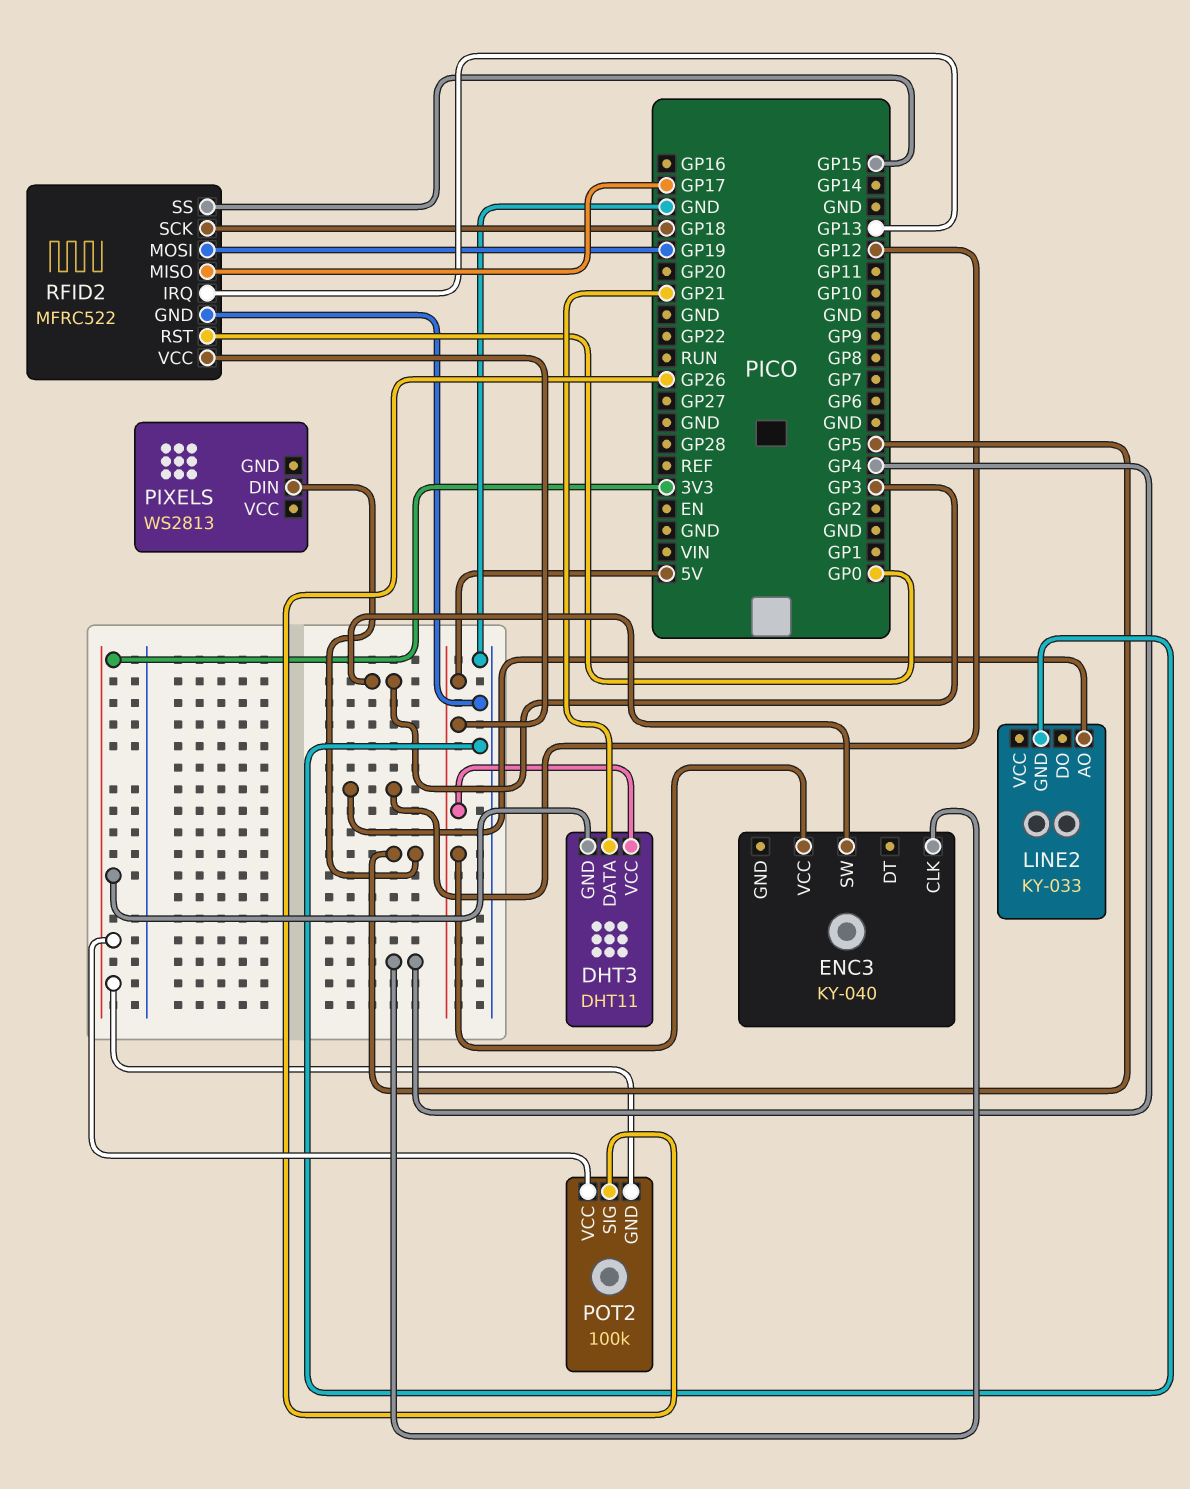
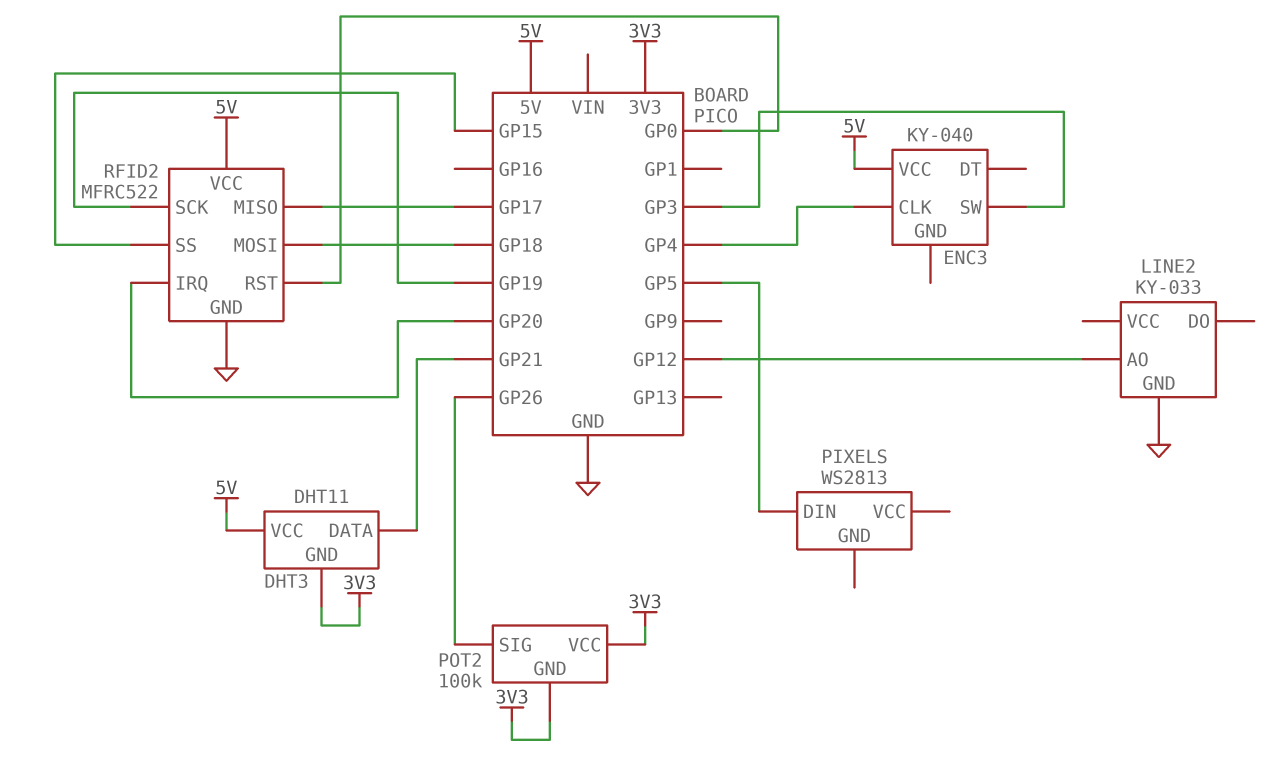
RFID2 pin IRQ: GP13 -> GP20
RFID2 pin MOSI: GP19 -> GP18
RFID2 pin SCK: GP18 -> GP19

